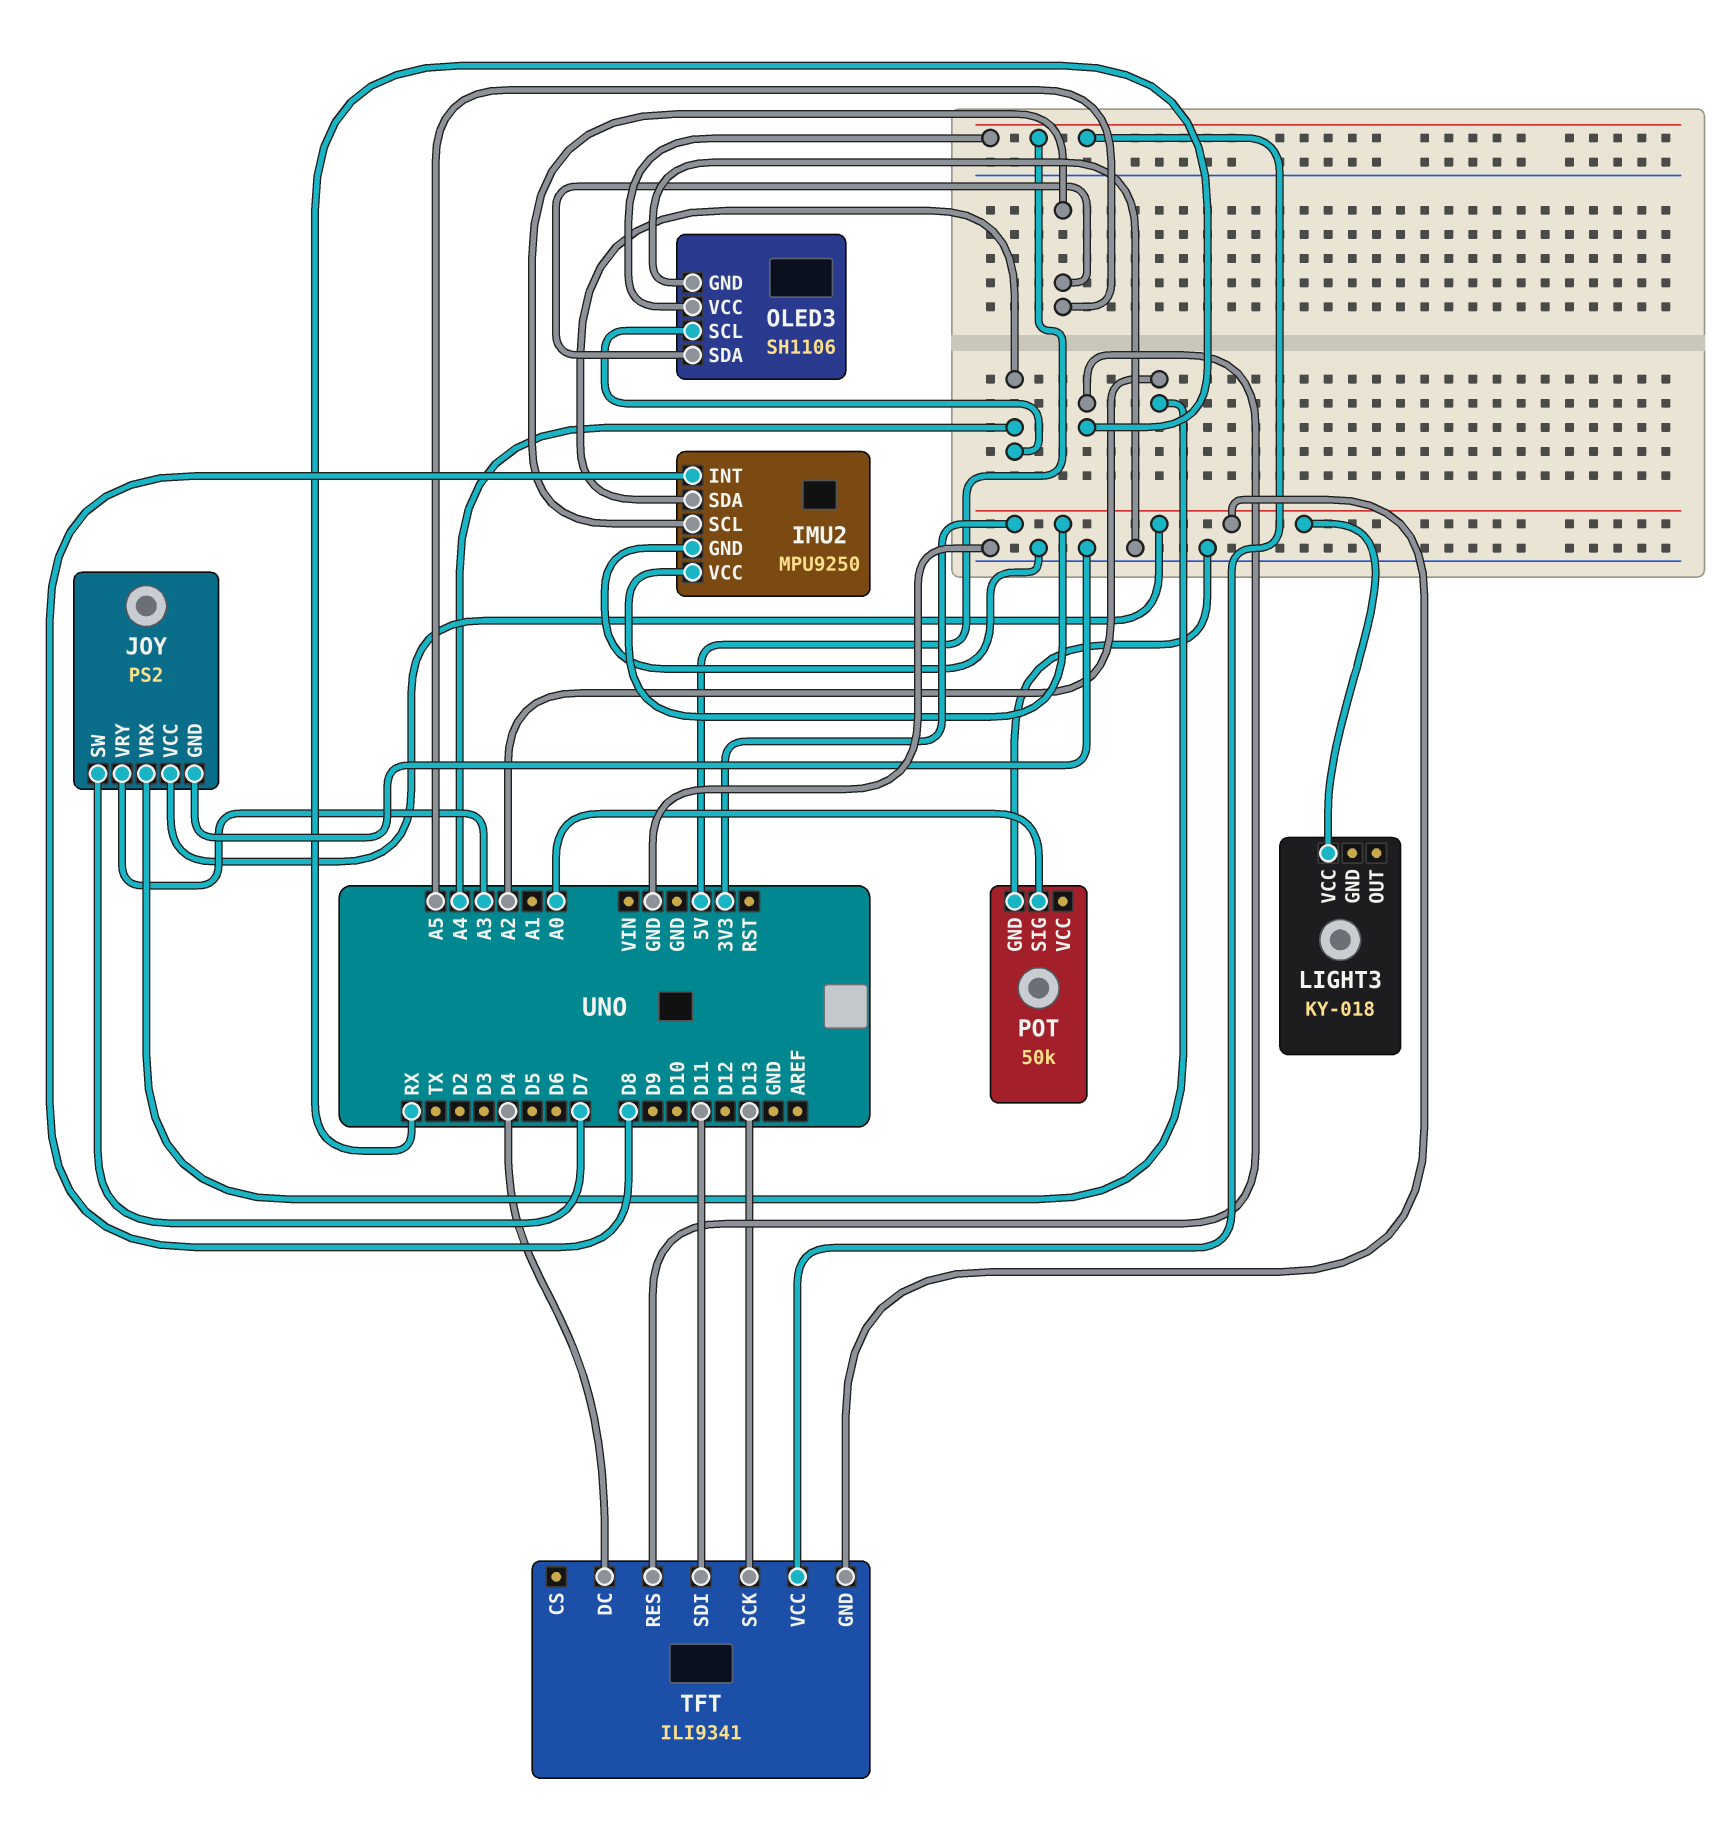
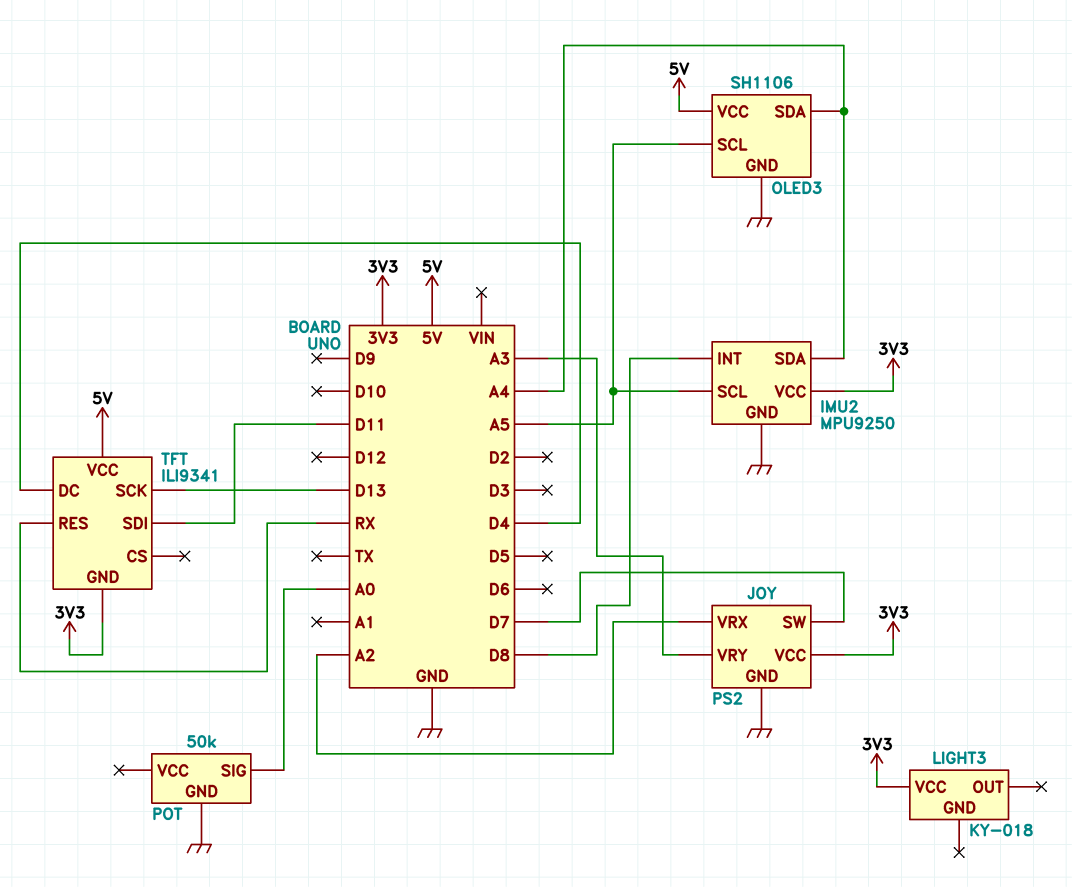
OLED3 pin SCL: A4 -> A5
OLED3 pin SDA: A5 -> A4

